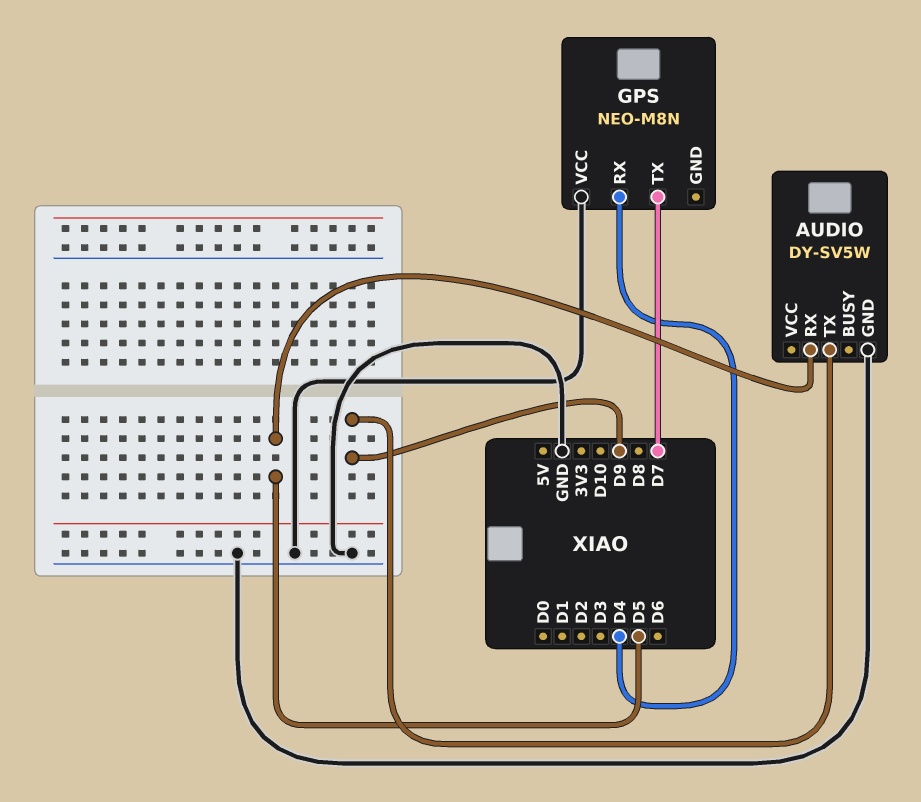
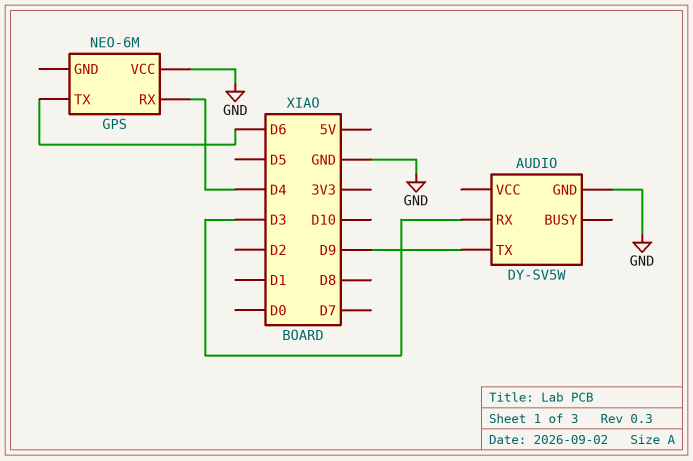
AUDIO pin RX: D5 -> D3
GPS: NEO-M8N -> NEO-6M
GPS pin TX: D7 -> D6

